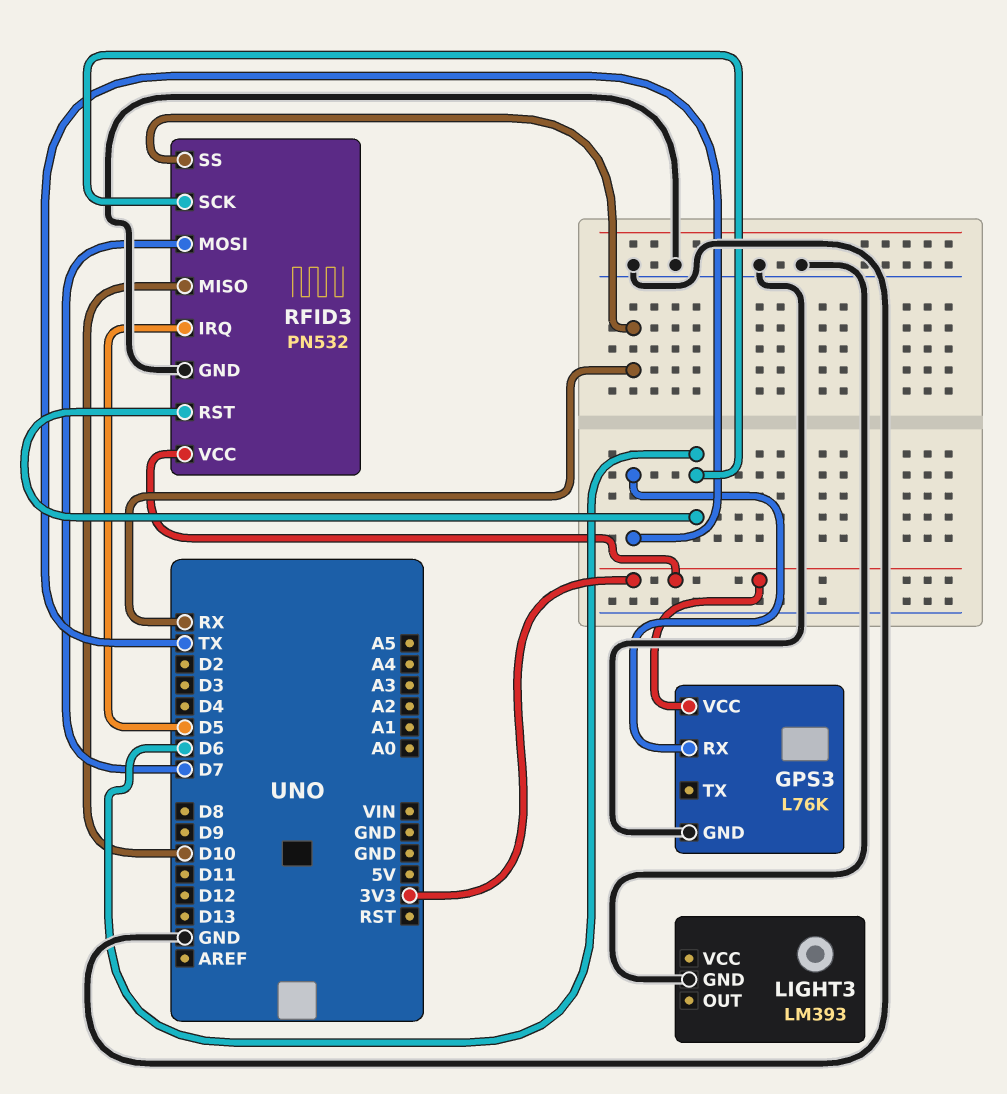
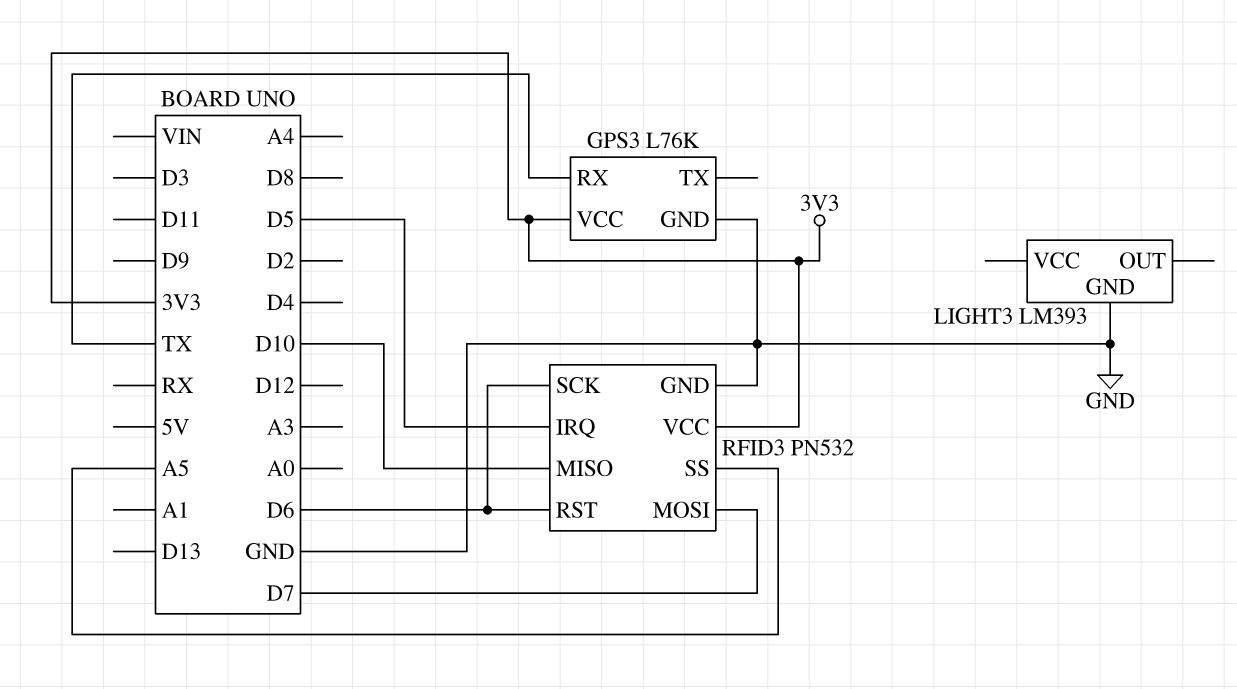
RFID3 pin SS: RX -> A5

